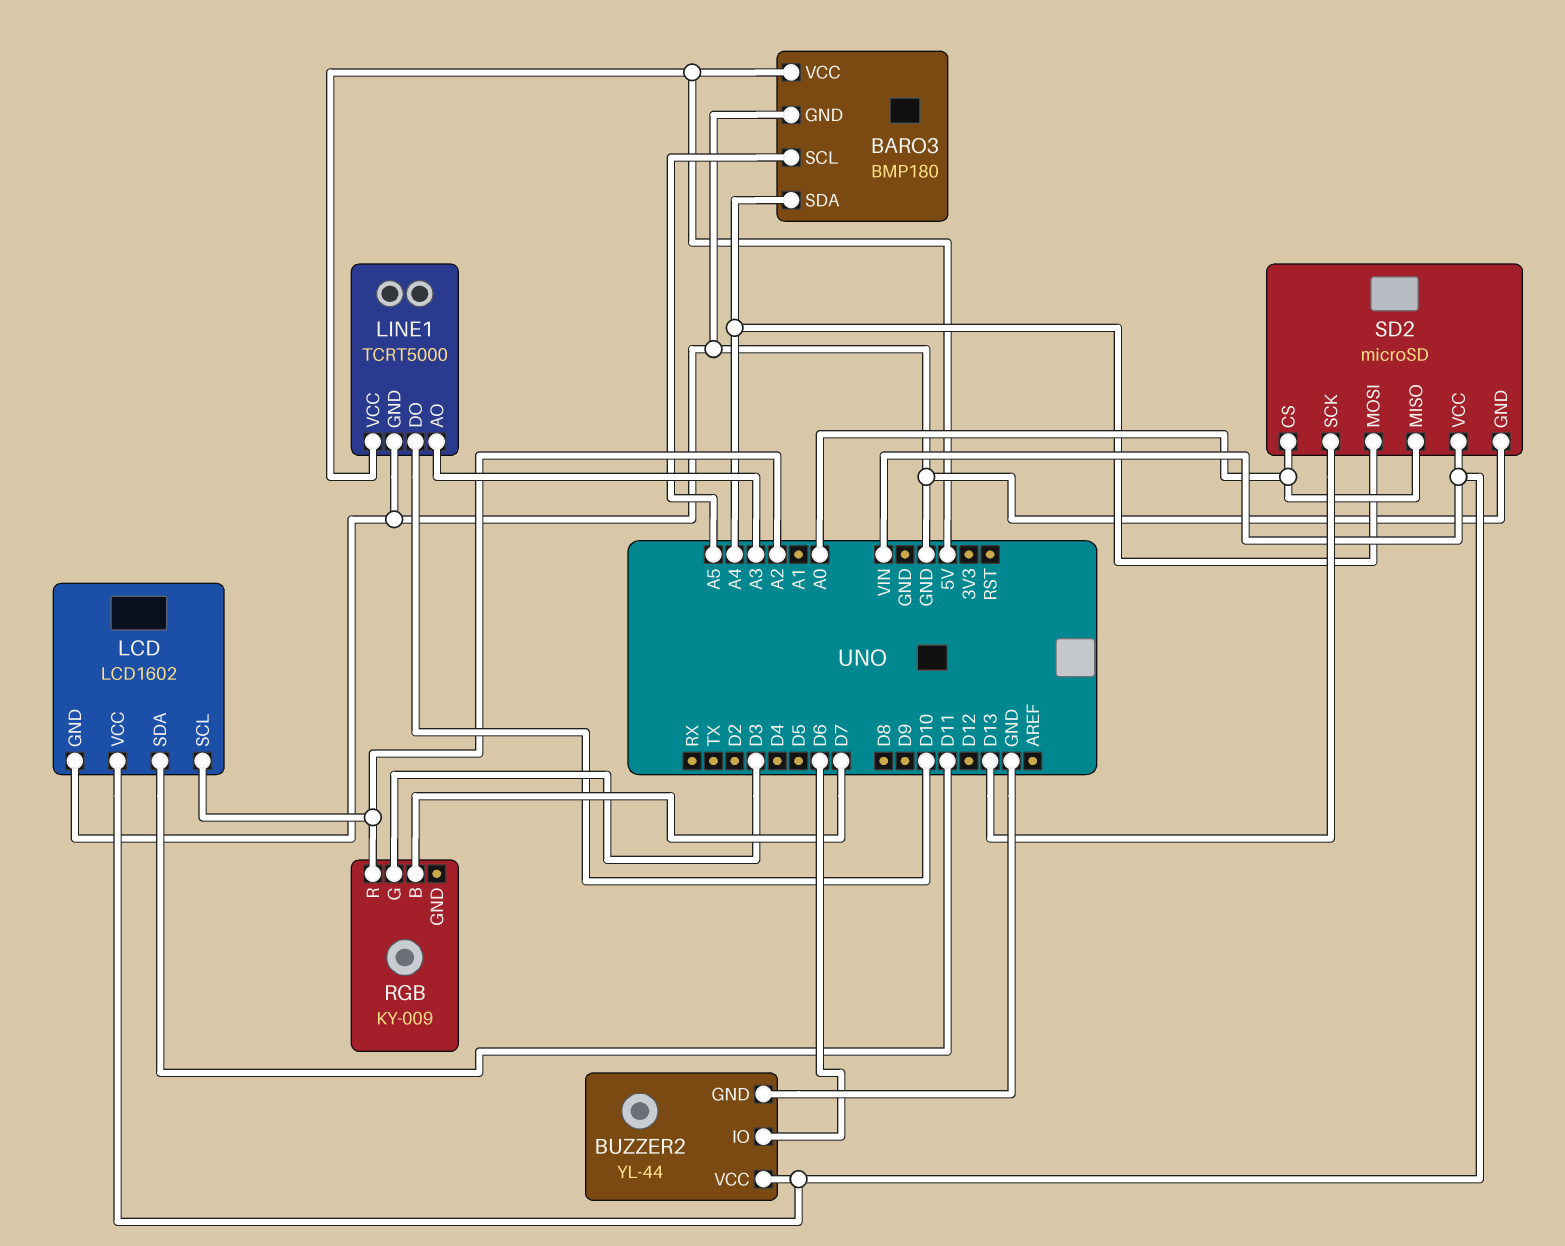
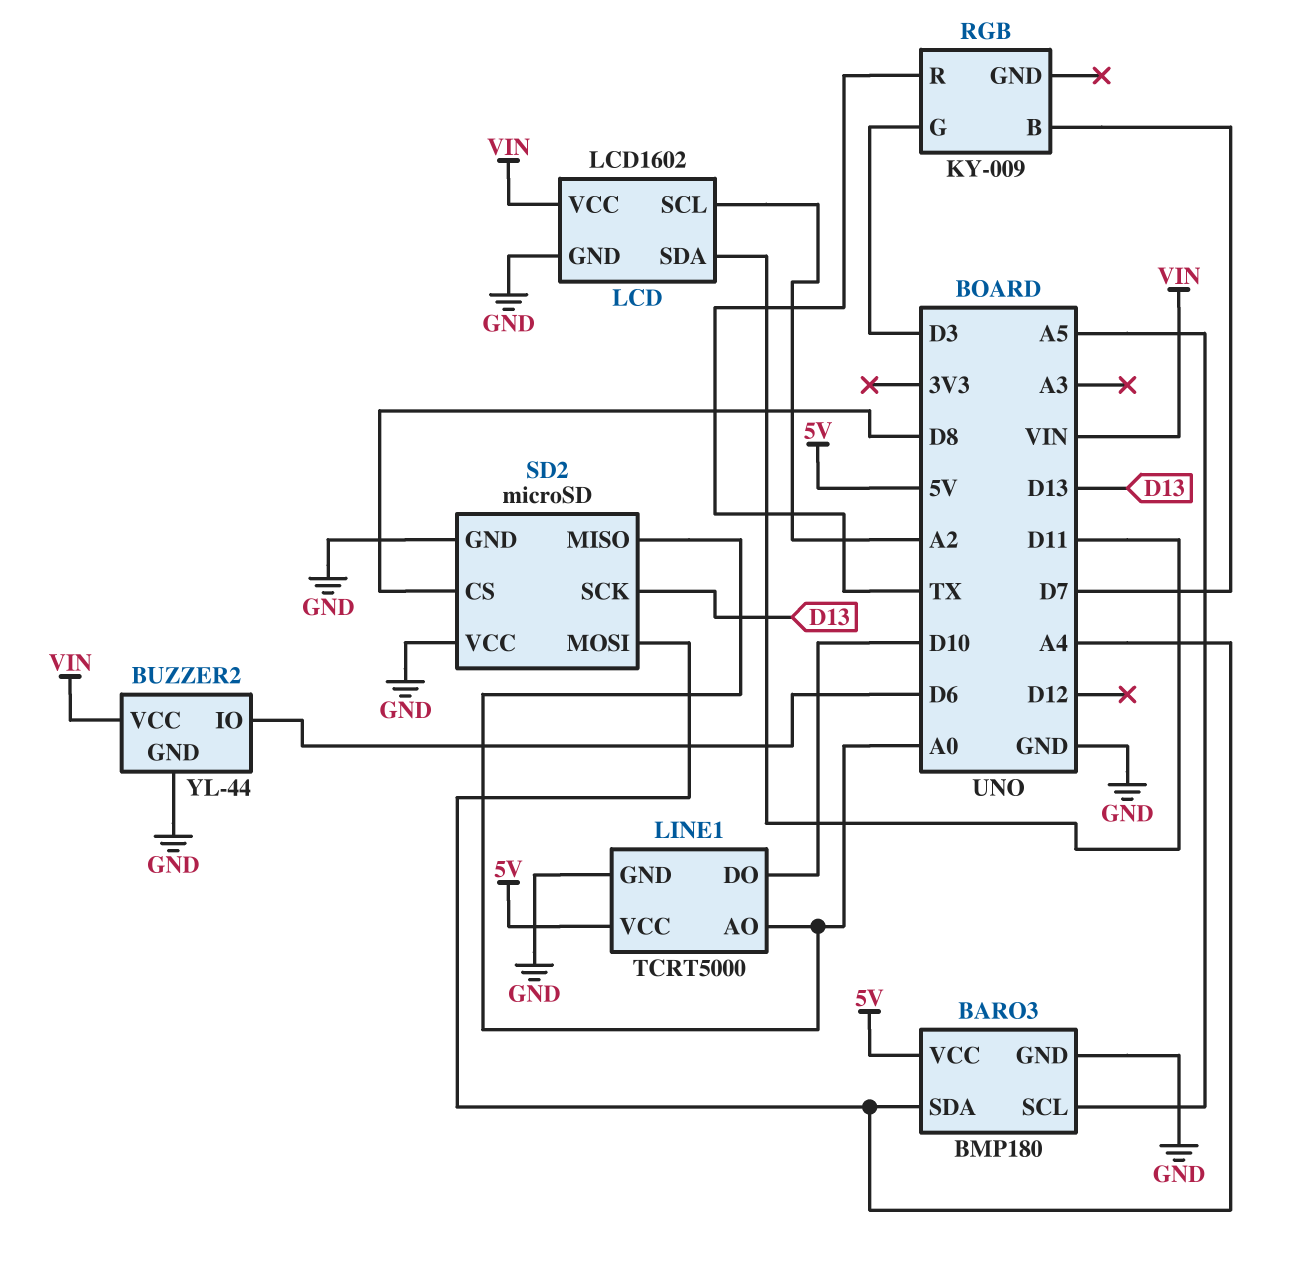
LINE1 pin AO: A3 -> A0
RGB pin R: A2 -> TX
SD2 pin CS: A0 -> D8
SD2 pin VCC: VIN -> GND

